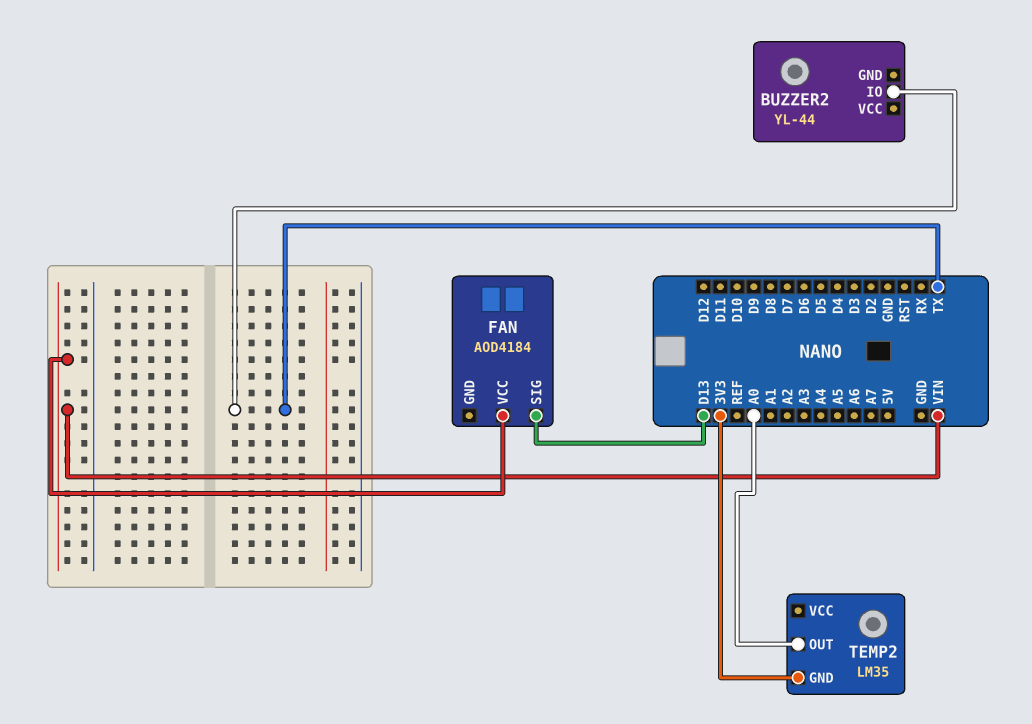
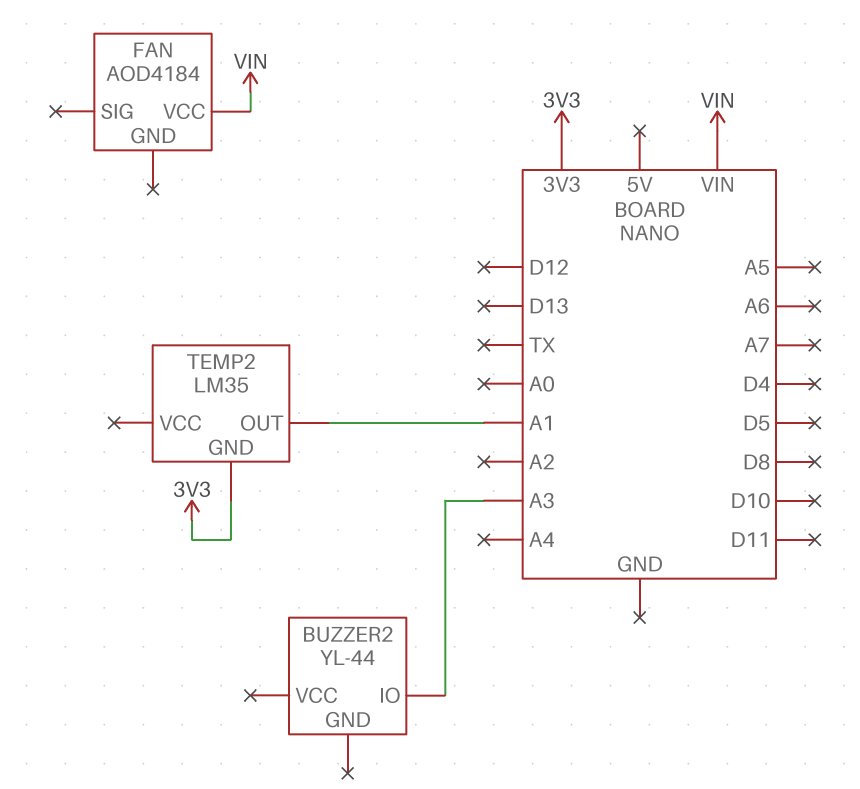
BUZZER2 pin IO: TX -> A3
FAN pin SIG: D13 -> none
TEMP2 pin OUT: A0 -> A1

